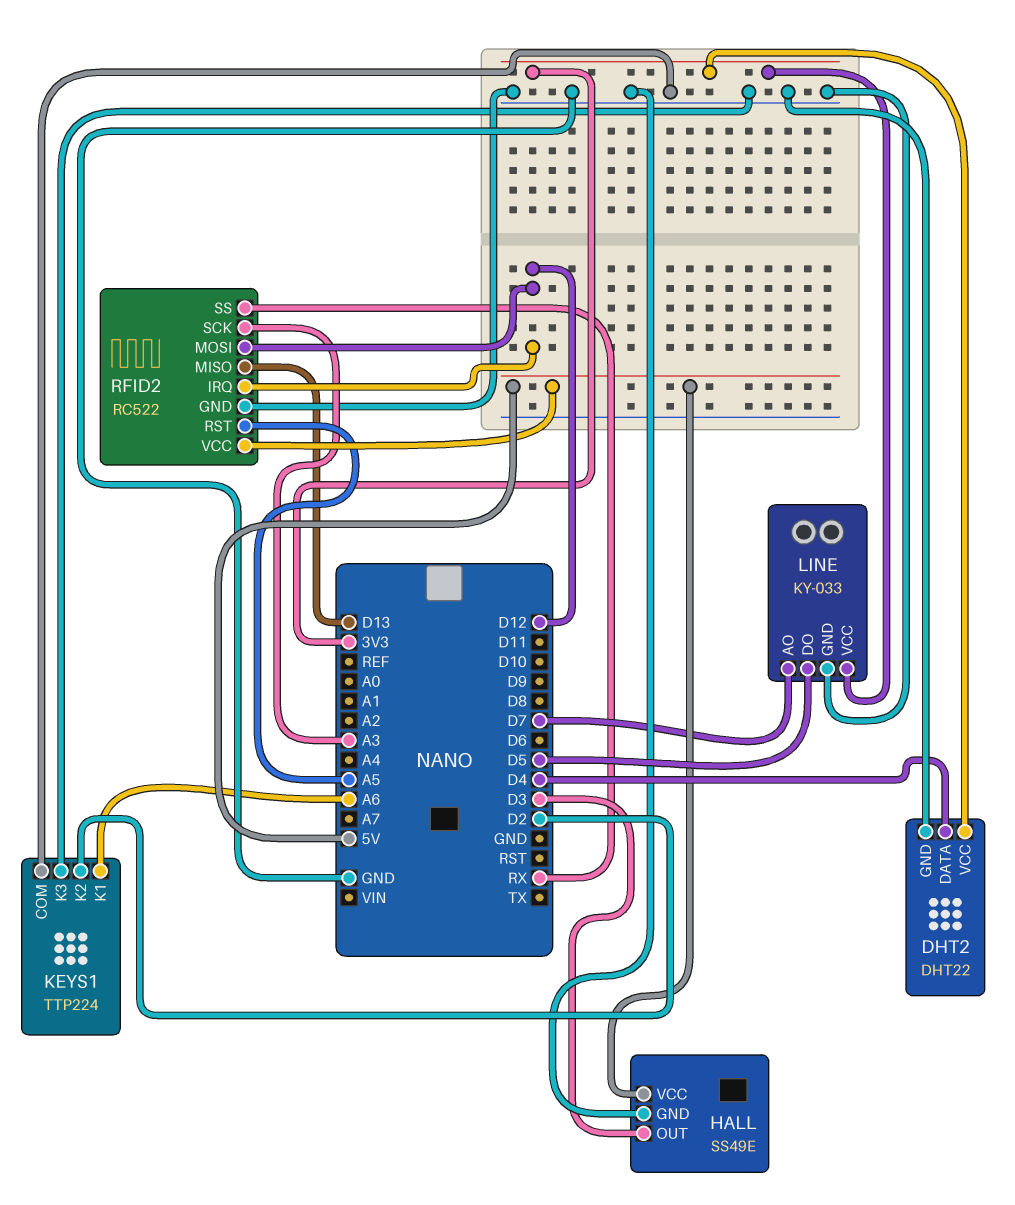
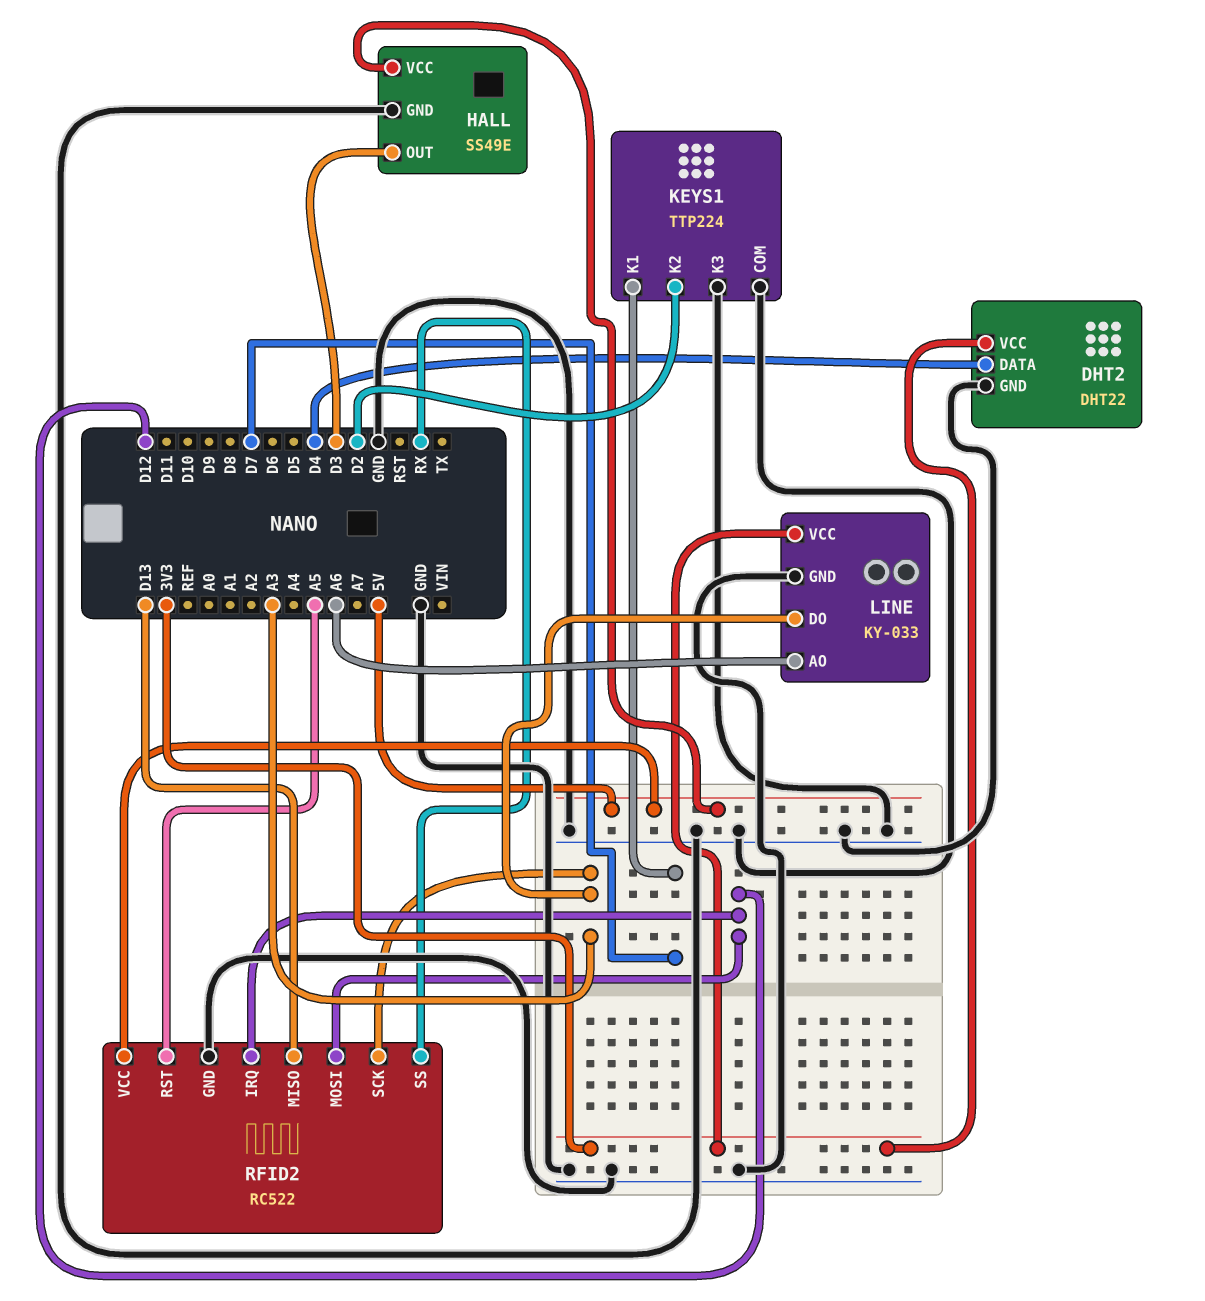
KEYS1 pin K1: A6 -> D7
LINE pin AO: D7 -> A6
LINE pin DO: D5 -> A3

